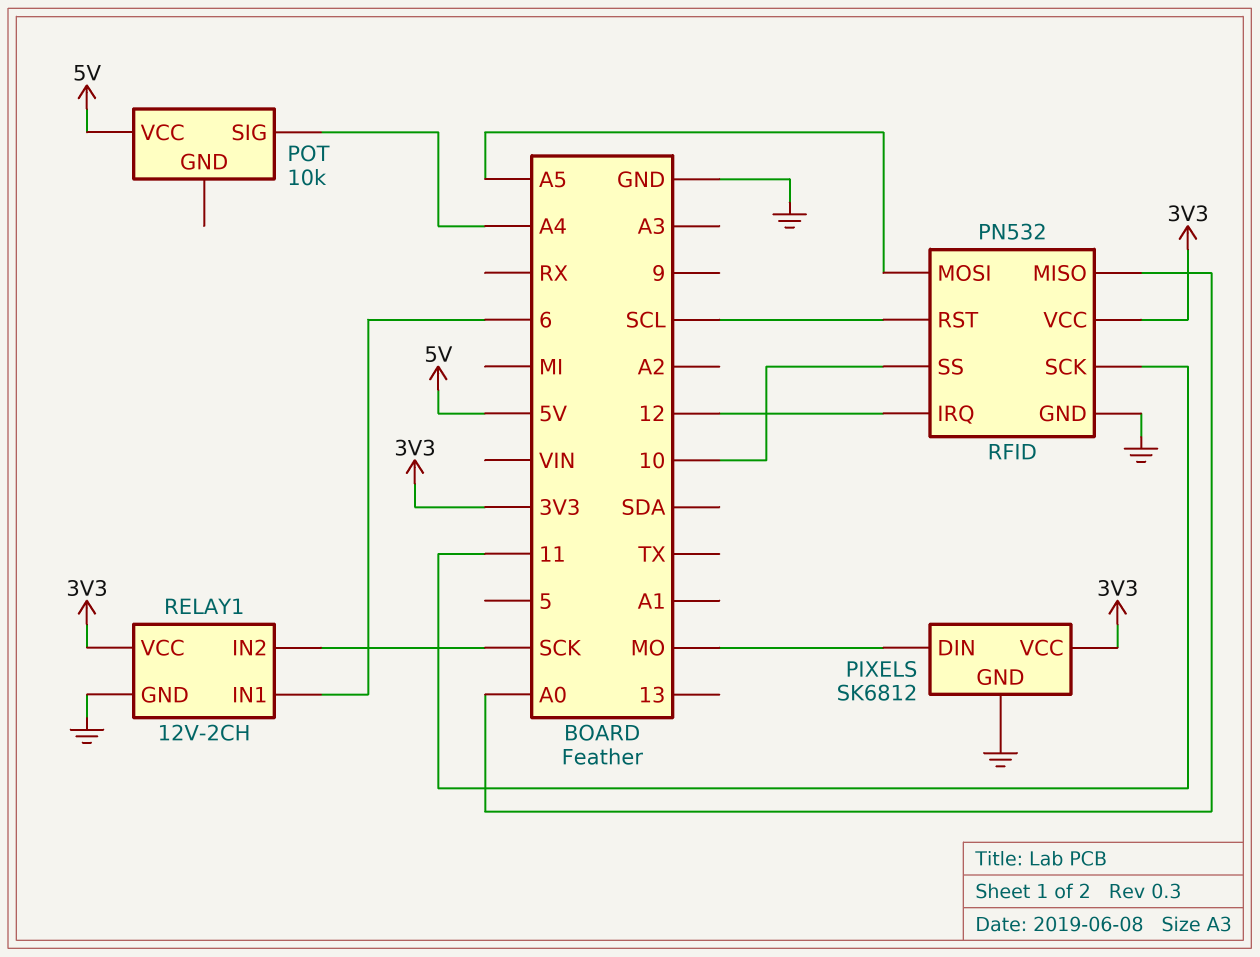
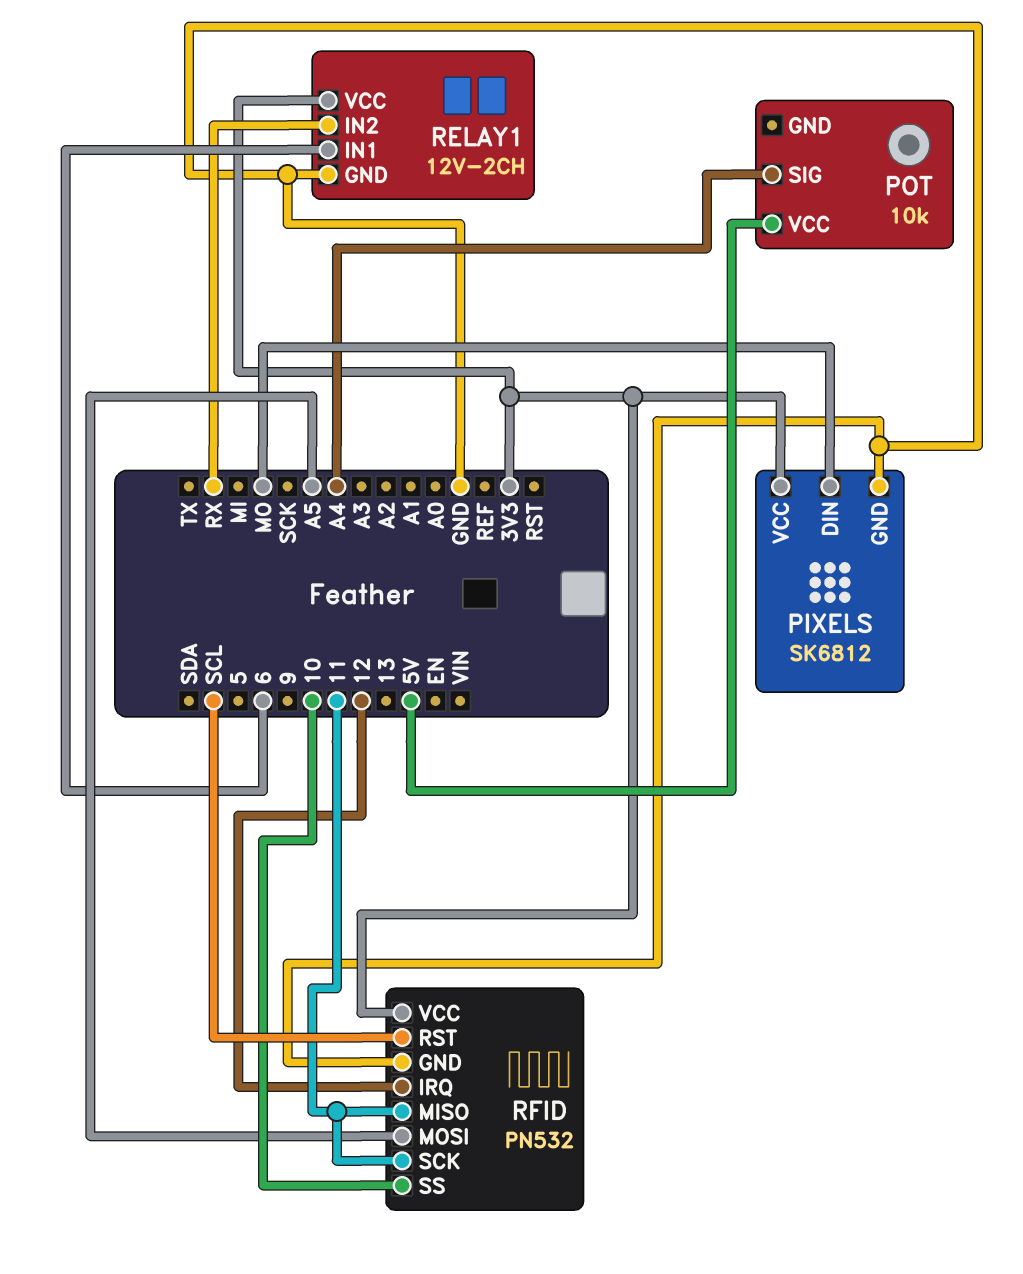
RELAY1 pin IN2: SCK -> RX
RFID pin MISO: A0 -> 11

